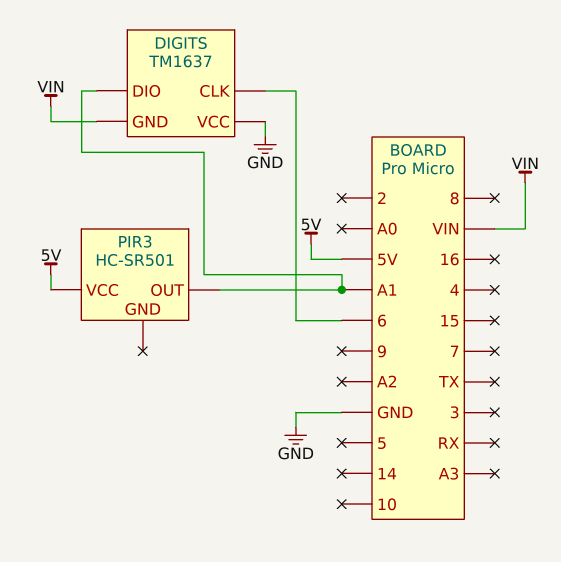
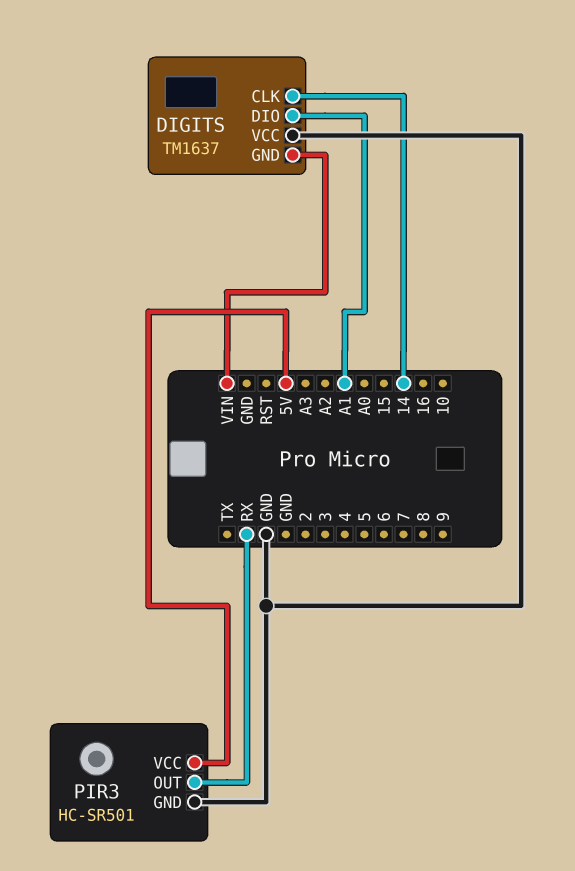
DIGITS pin CLK: 6 -> 14
PIR3 pin GND: none -> GND
PIR3 pin OUT: A1 -> RX

